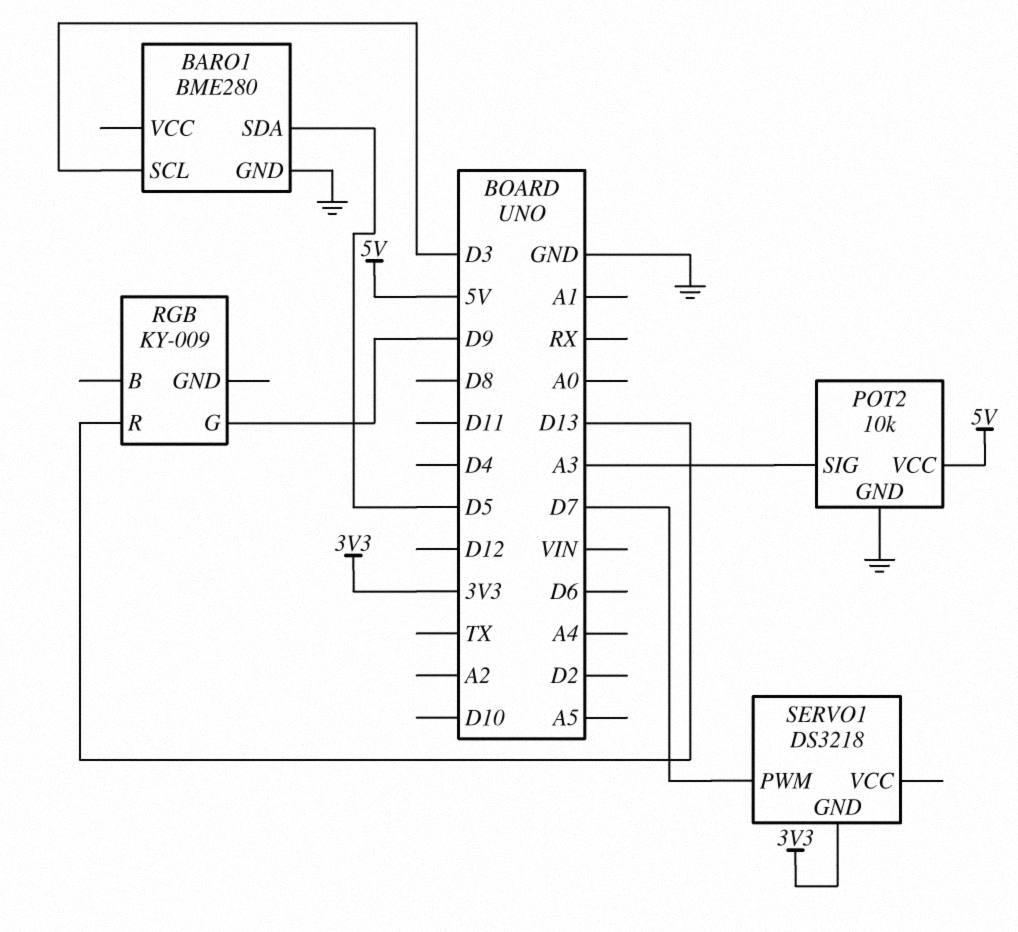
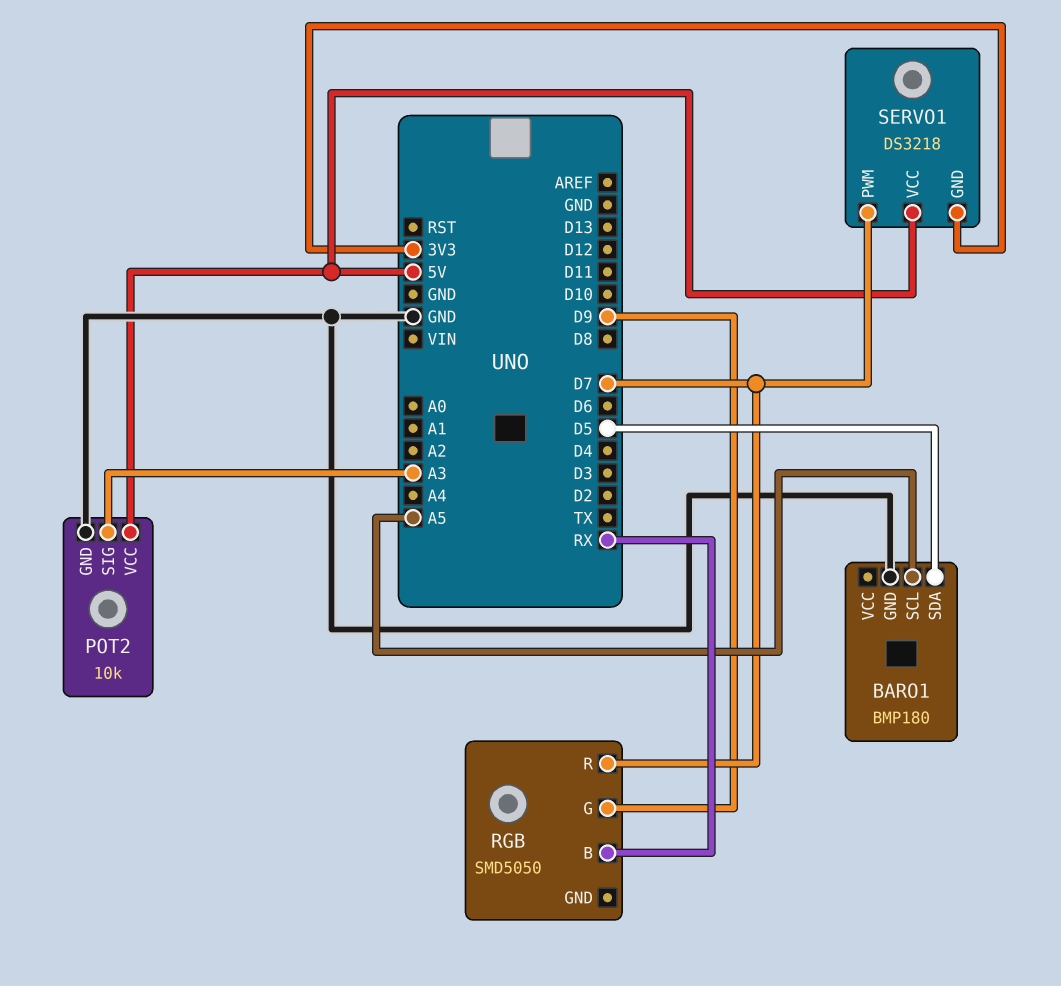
BARO1: BME280 -> BMP180
BARO1 pin SCL: D3 -> A5
RGB: KY-009 -> SMD5050
RGB pin B: none -> RX
RGB pin R: D13 -> D7
SERVO1 pin VCC: none -> 5V

